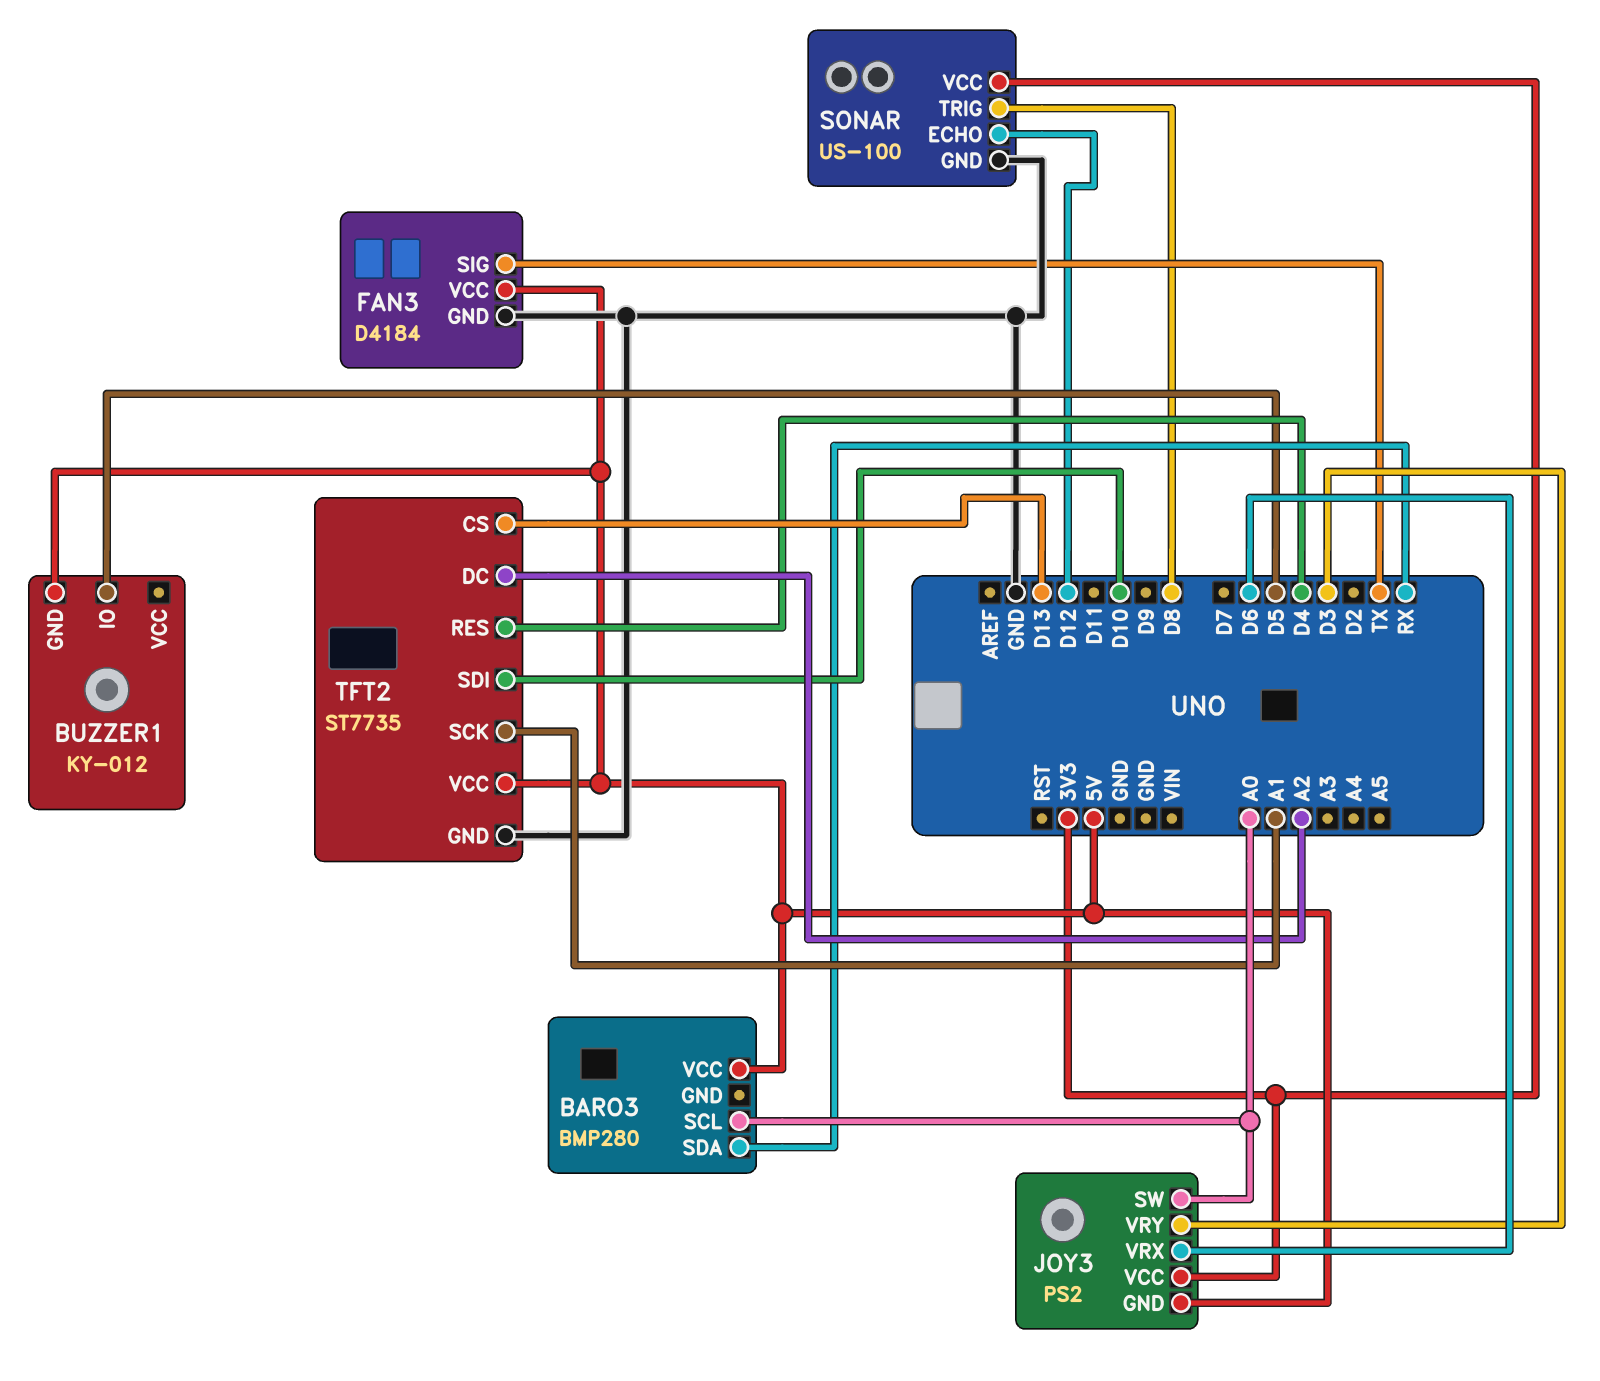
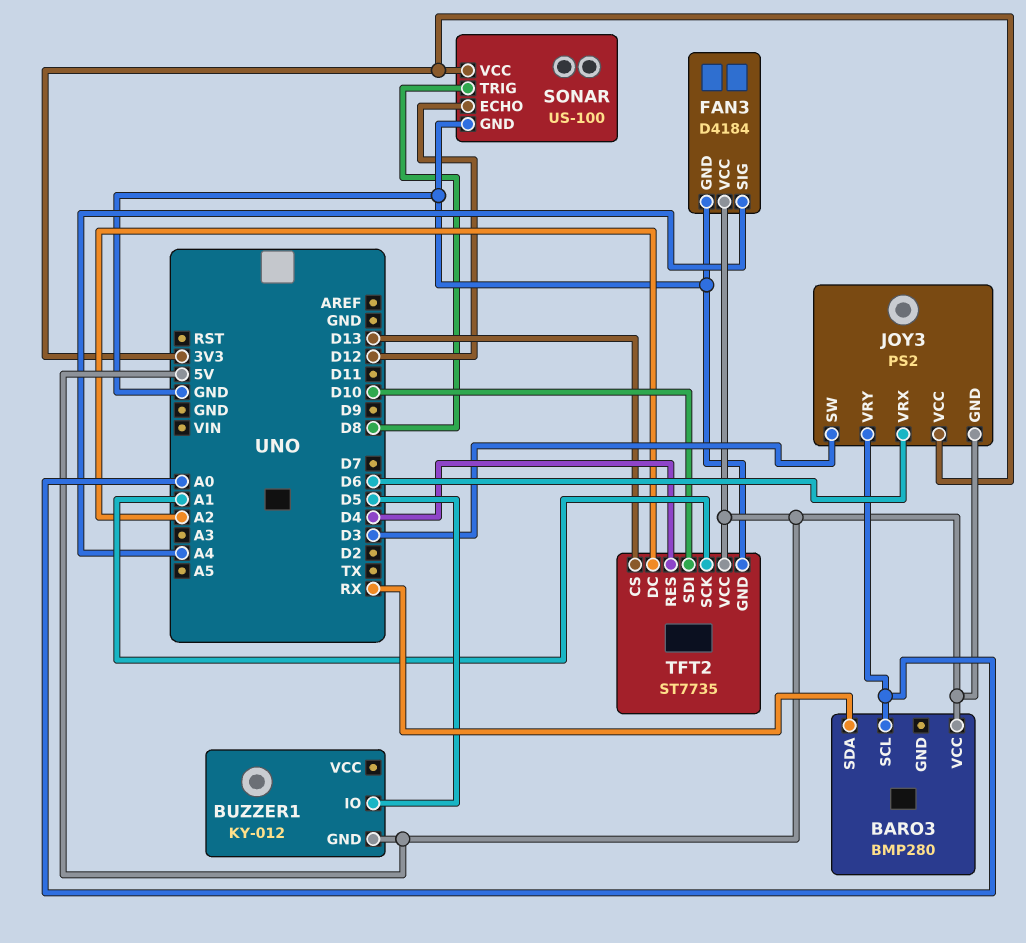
FAN3 pin SIG: TX -> A4
JOY3 pin SW: A0 -> D3
JOY3 pin VRY: D3 -> A0

